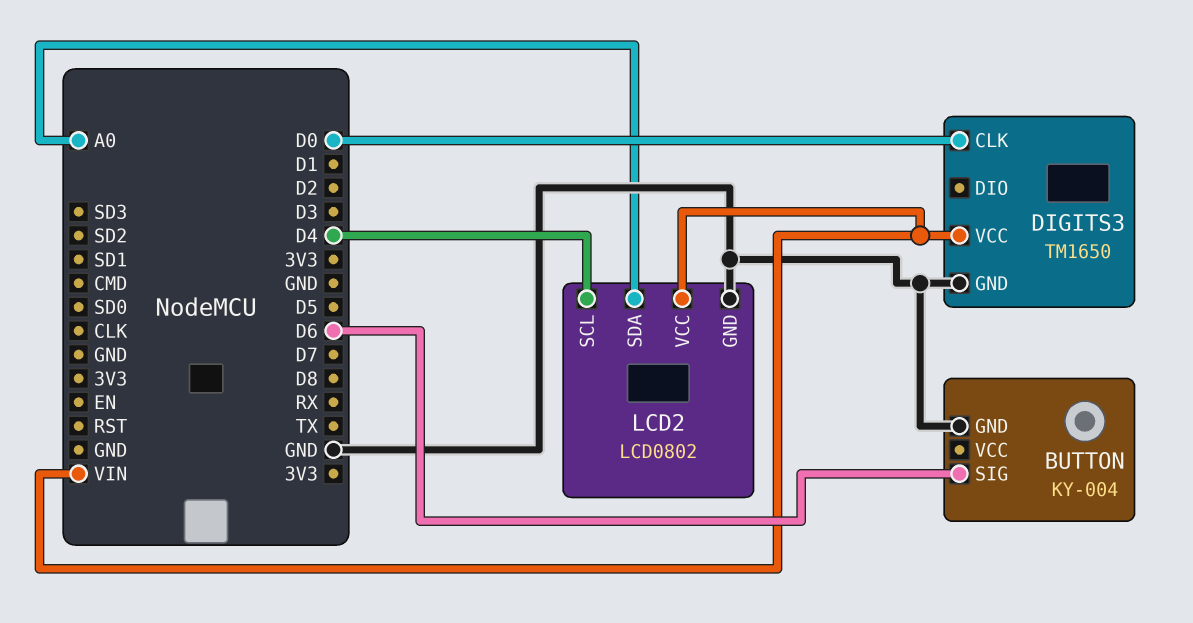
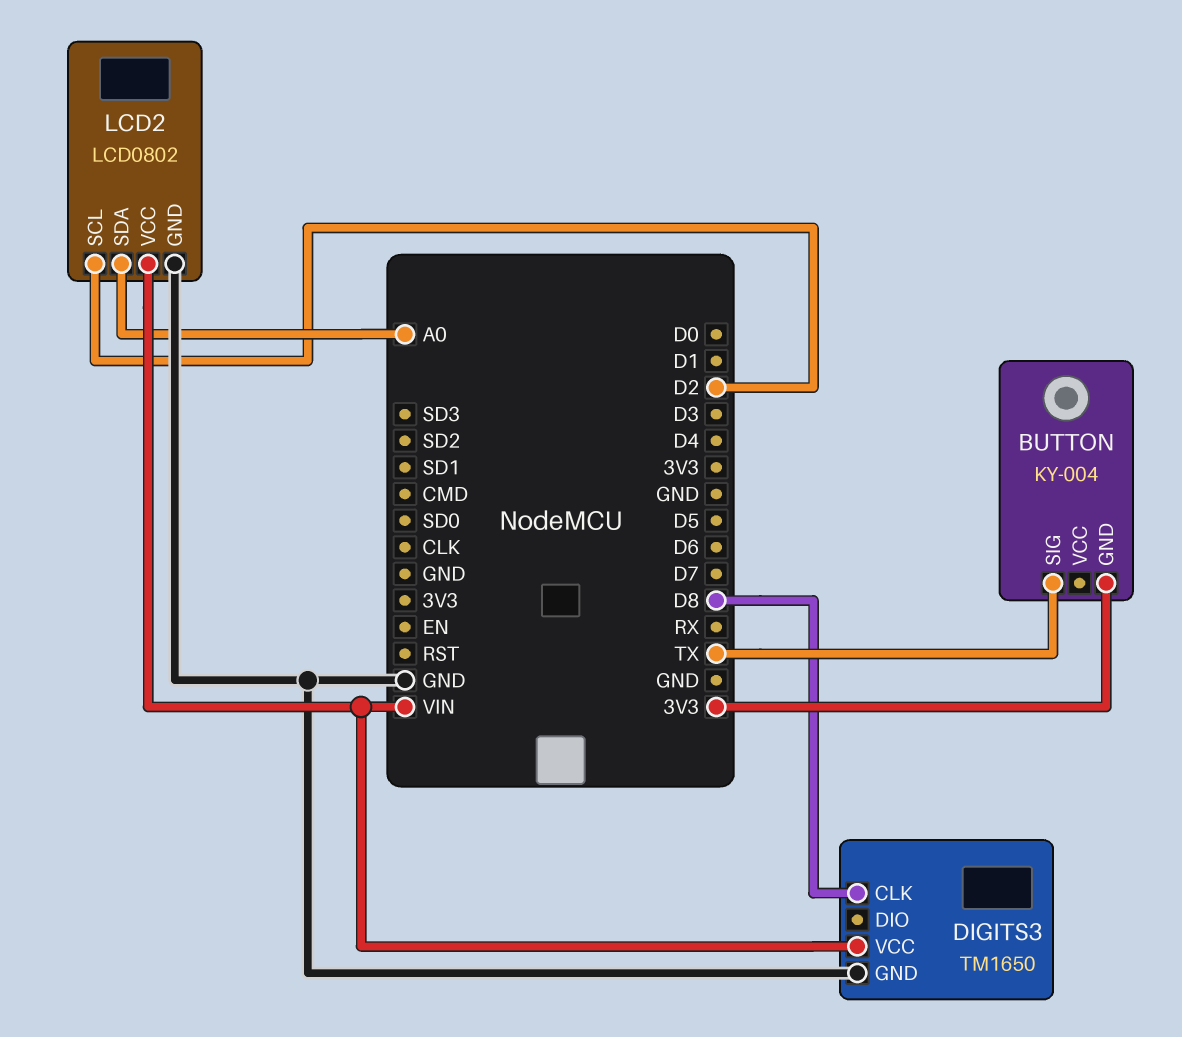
BUTTON pin GND: GND -> 3V3
BUTTON pin SIG: D6 -> TX
DIGITS3 pin CLK: D0 -> D8
LCD2 pin SCL: D4 -> D2

